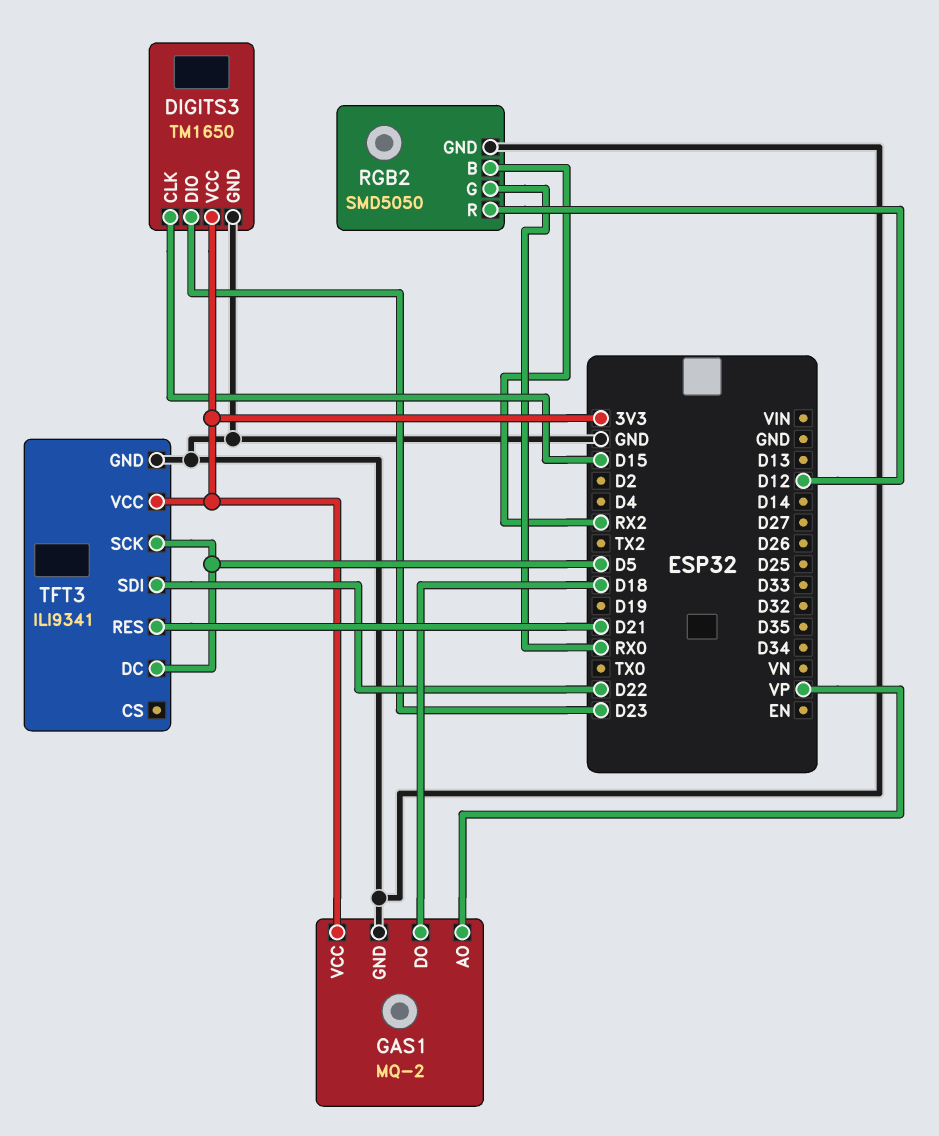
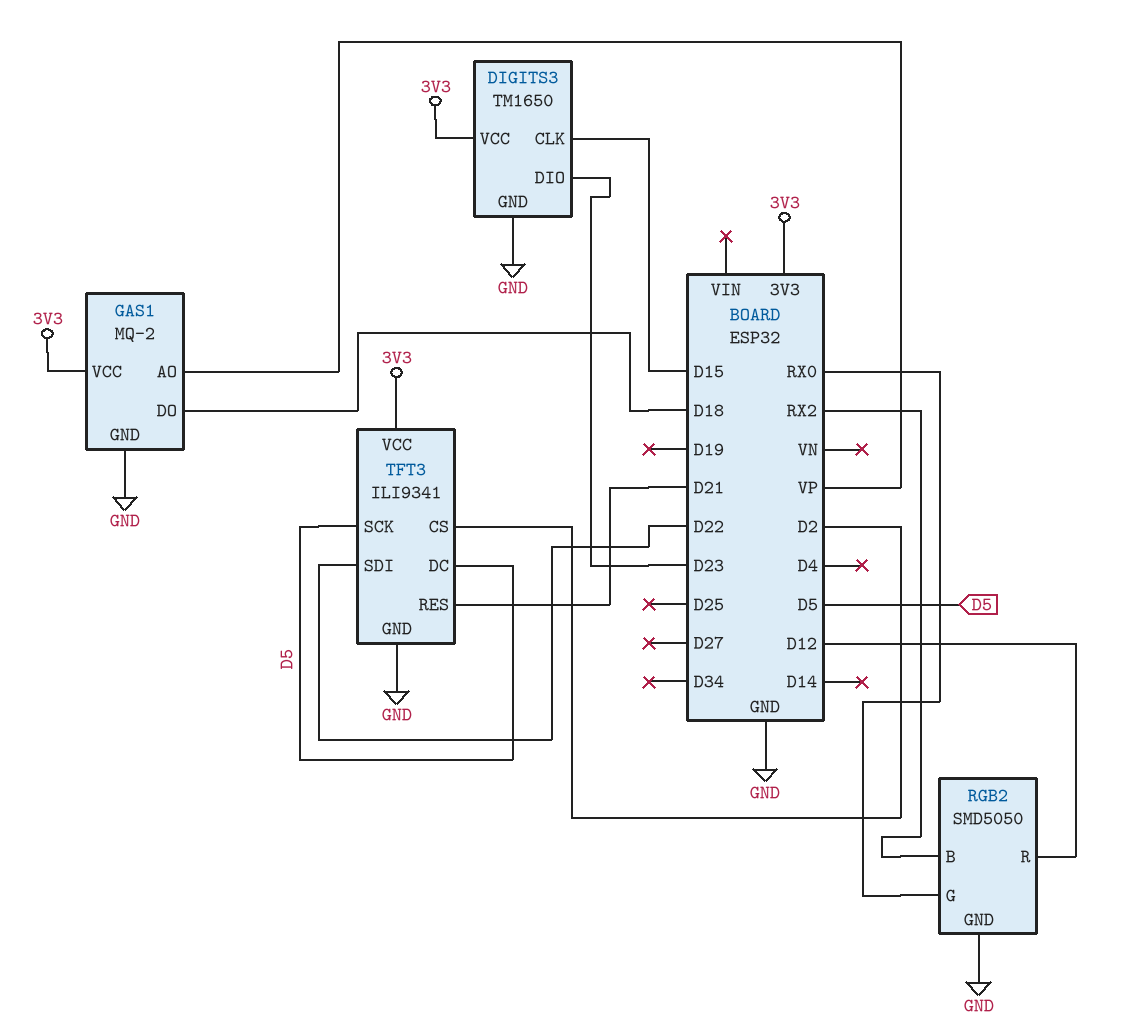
TFT3 pin CS: none -> D2

